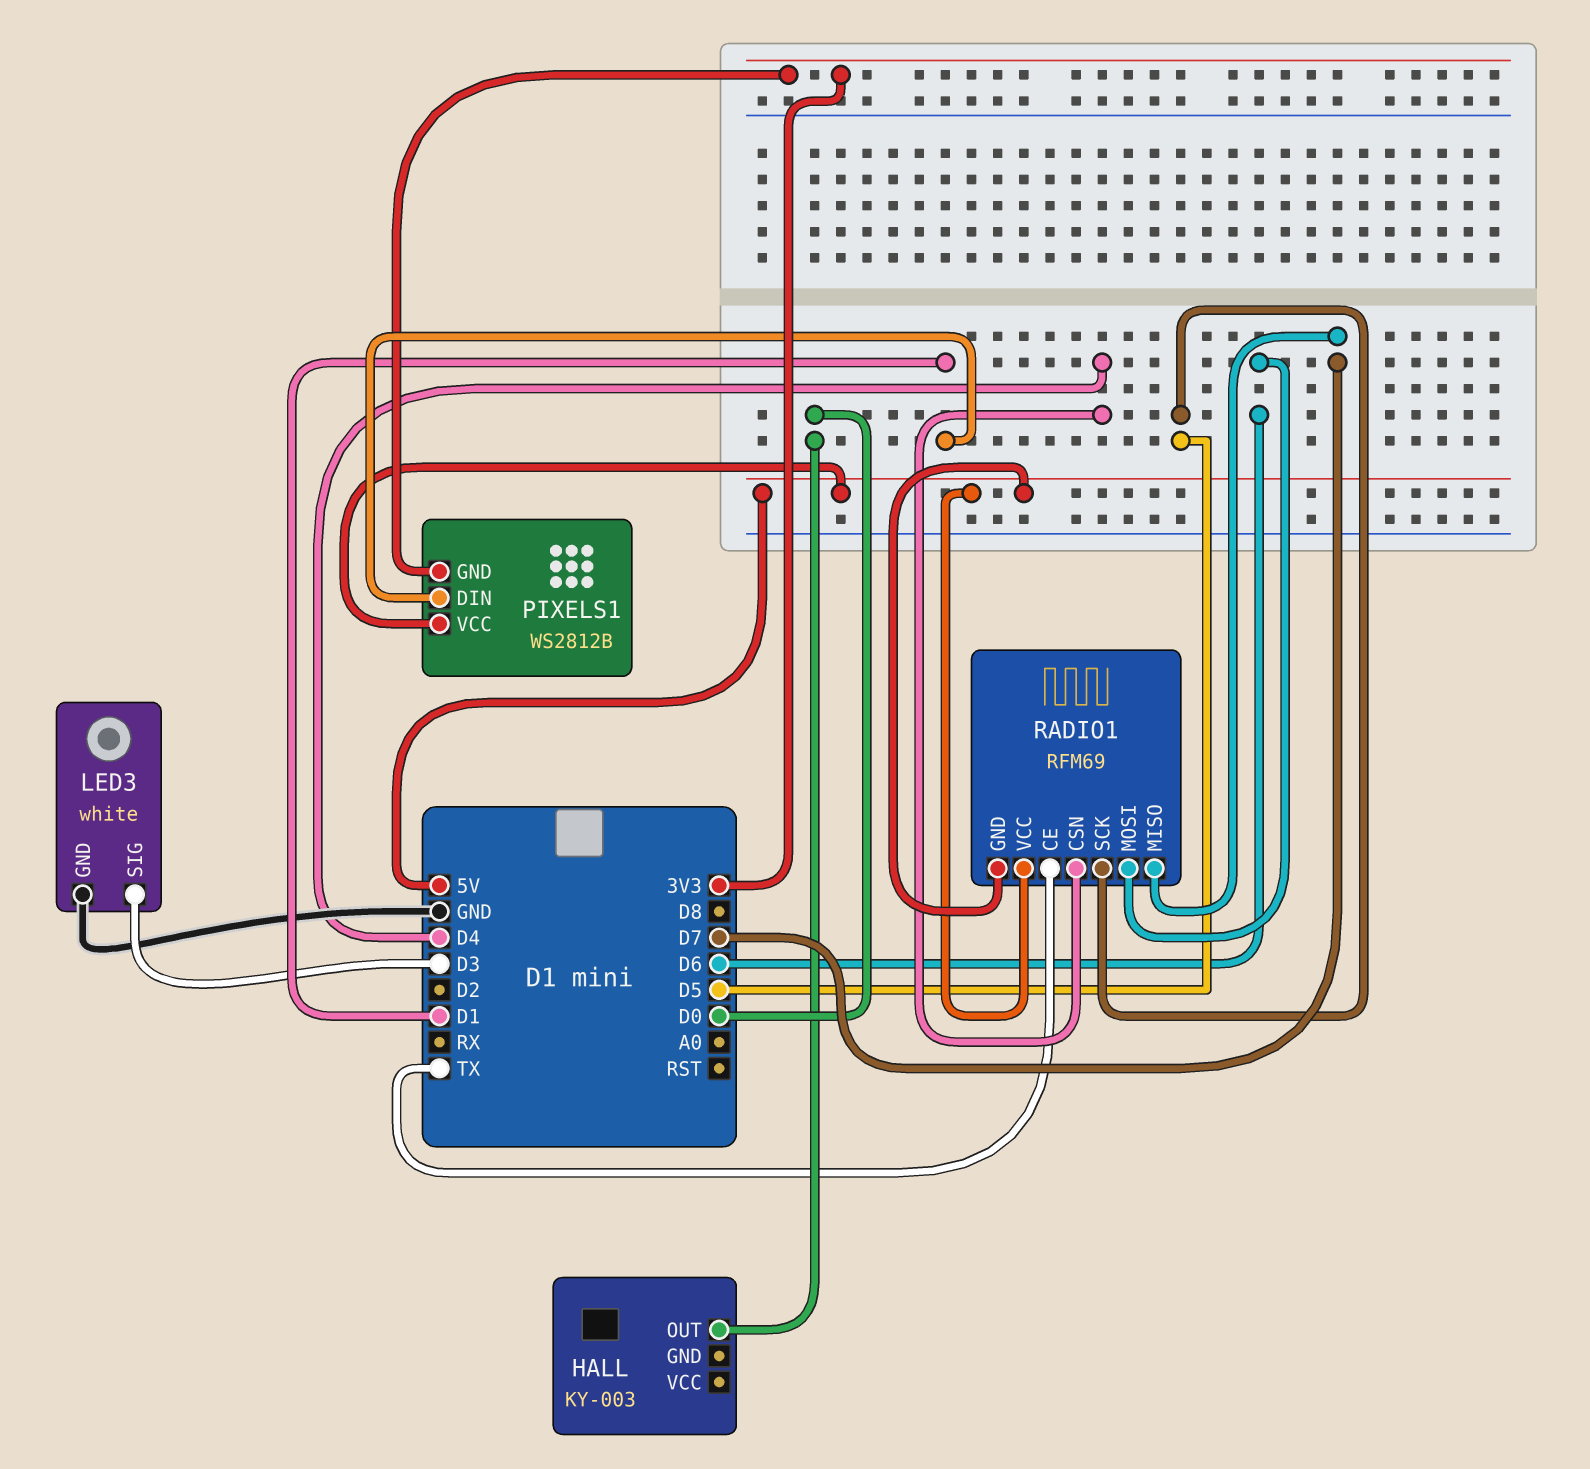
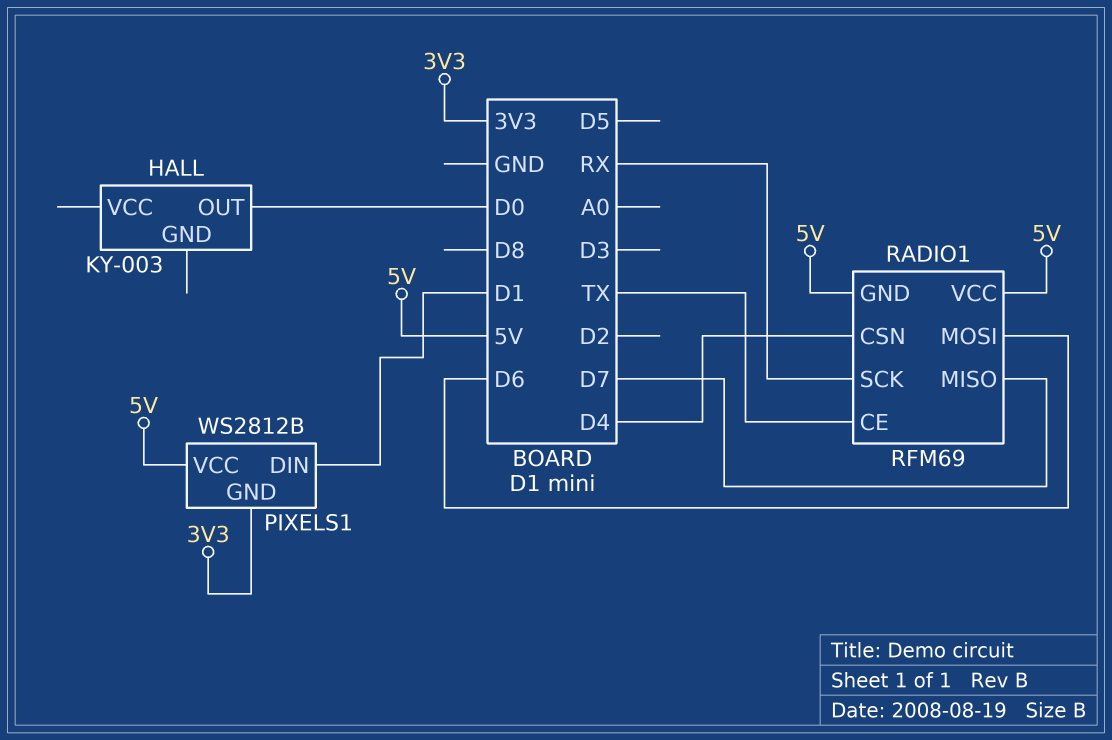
LED3: white -> none
LED3 pin GND: GND -> none
LED3 pin SIG: D3 -> none
RADIO1 pin SCK: D5 -> RX

